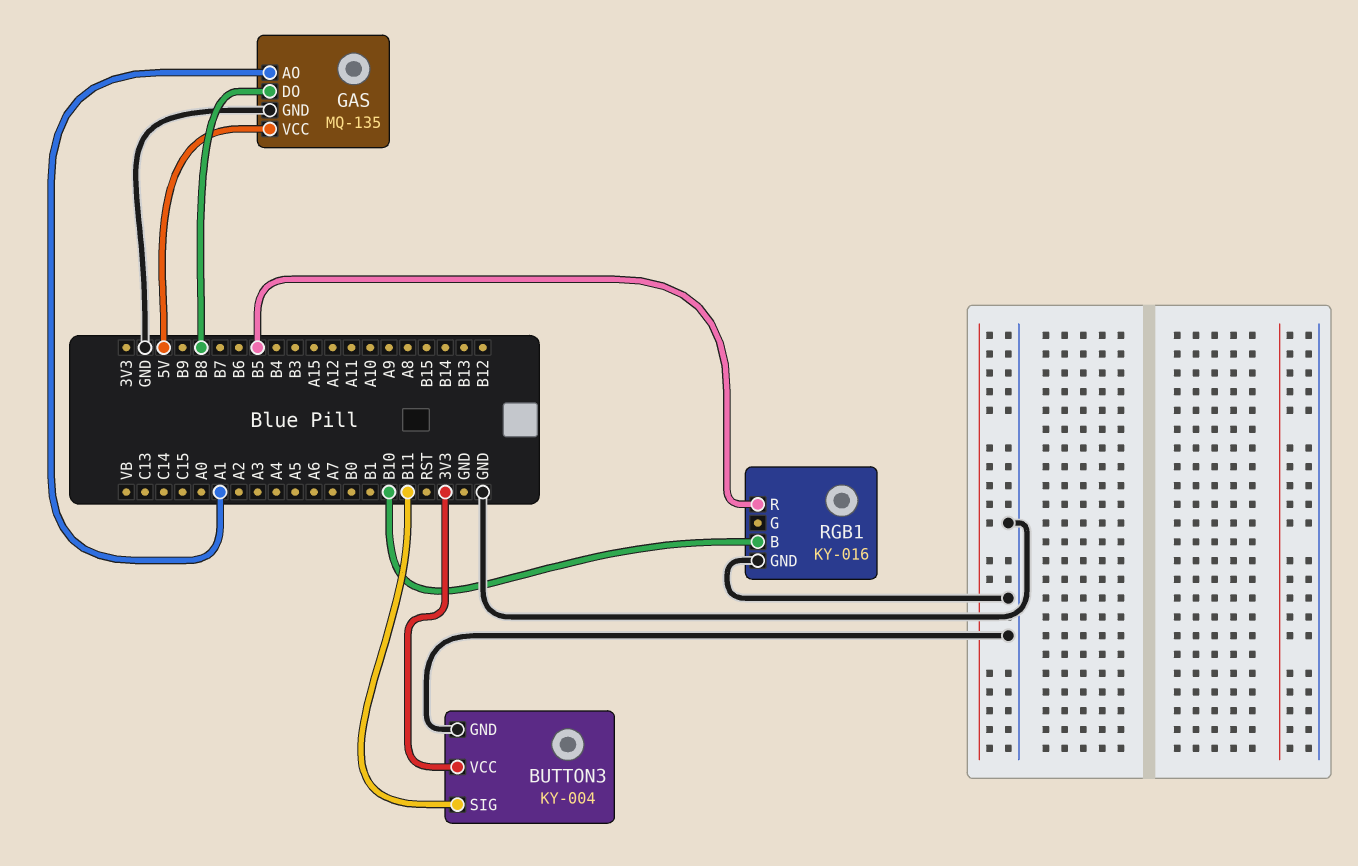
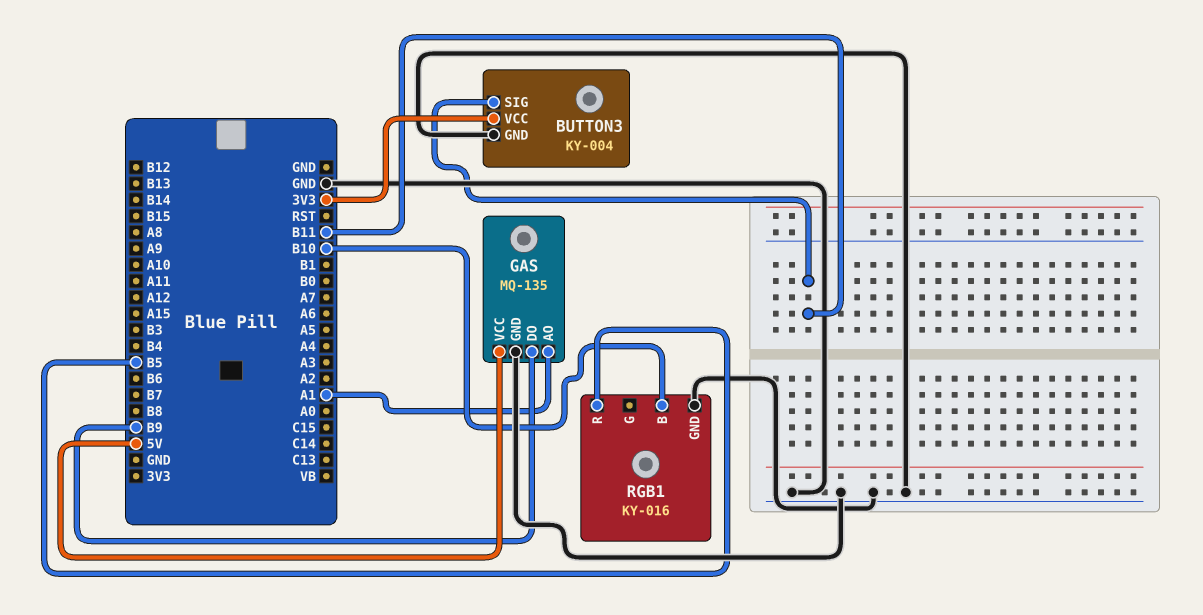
GAS pin DO: B8 -> B9

